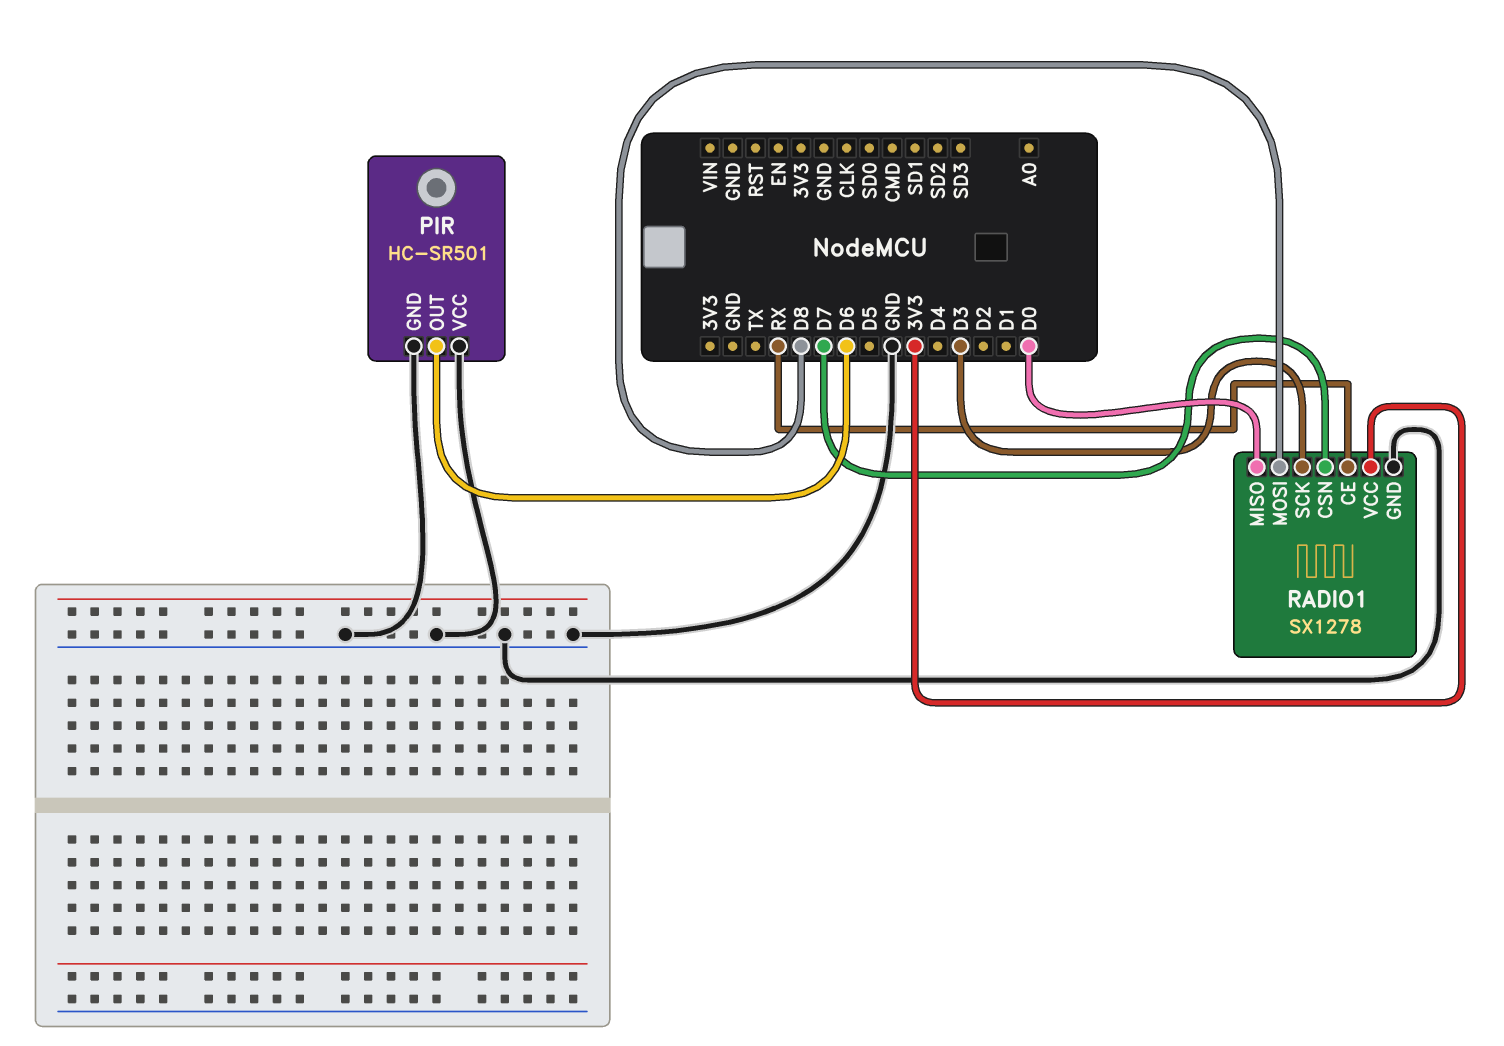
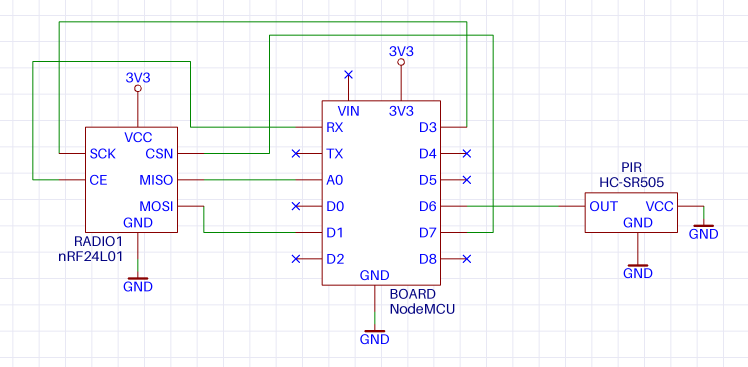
PIR: HC-SR501 -> HC-SR505
RADIO1: SX1278 -> nRF24L01
RADIO1 pin MISO: D0 -> A0
RADIO1 pin MOSI: D8 -> D1

